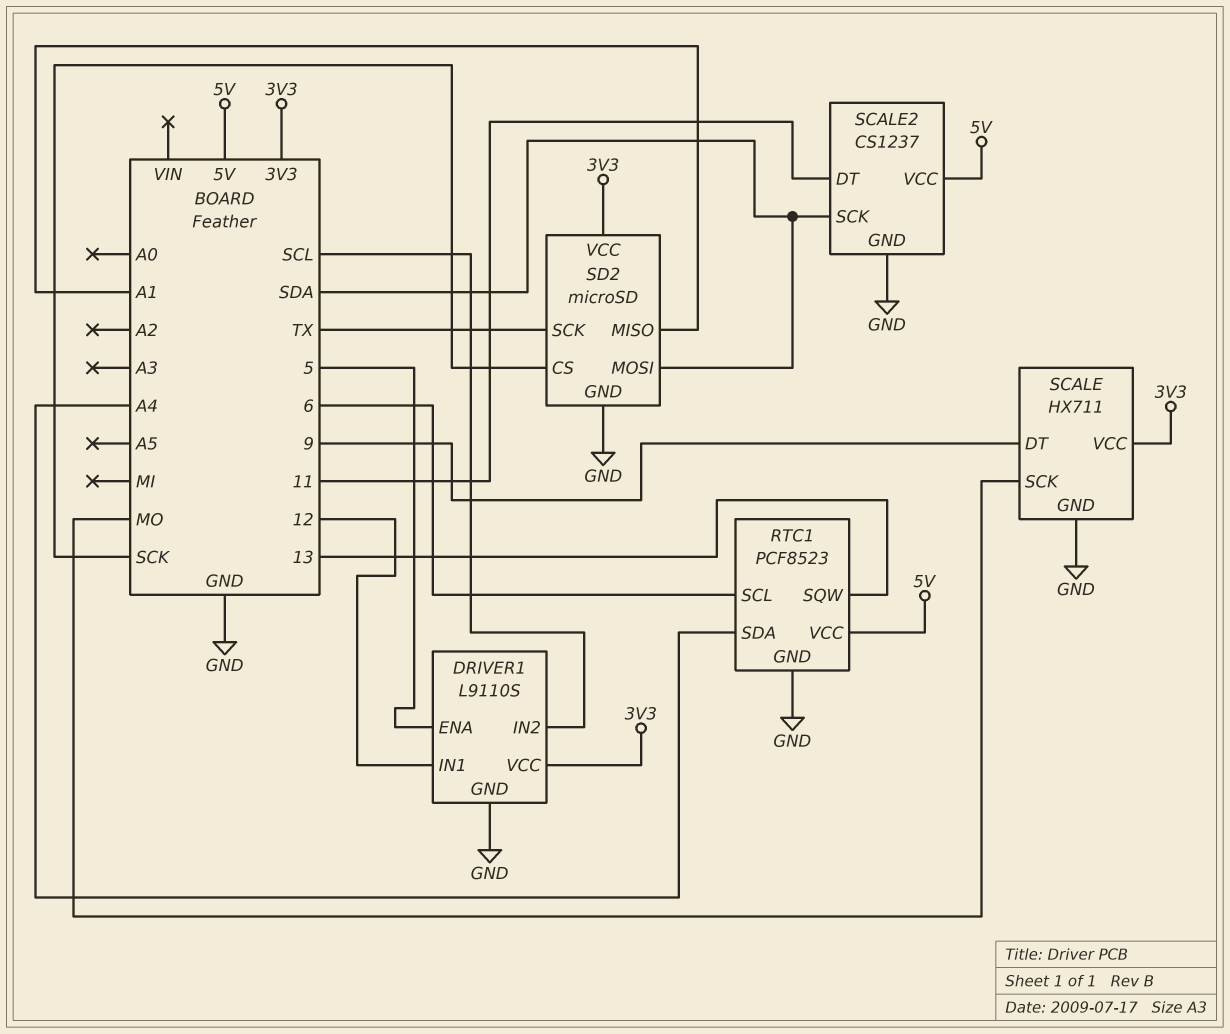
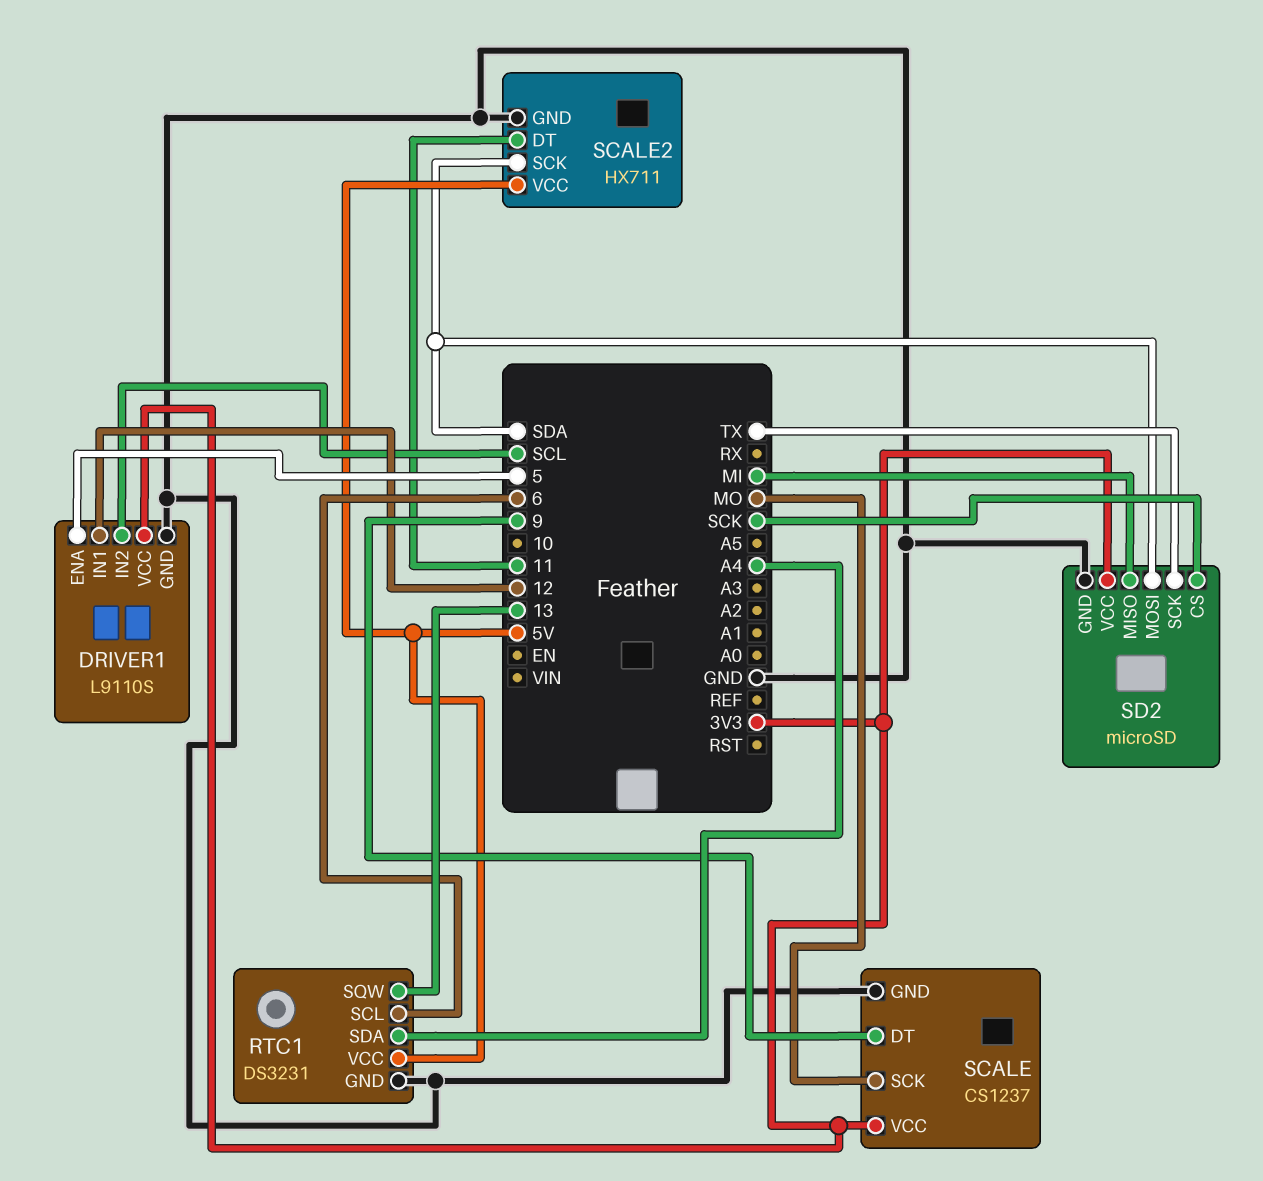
RTC1: PCF8523 -> DS3231
SCALE: HX711 -> CS1237
SCALE2: CS1237 -> HX711
SD2 pin MISO: A1 -> MI

